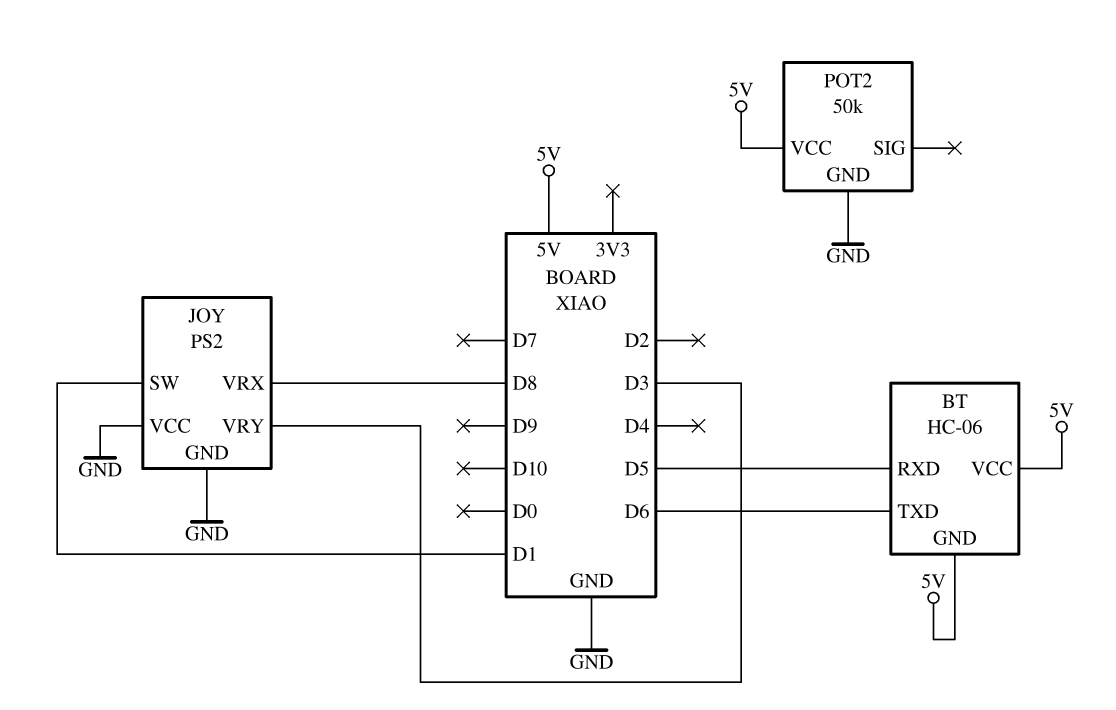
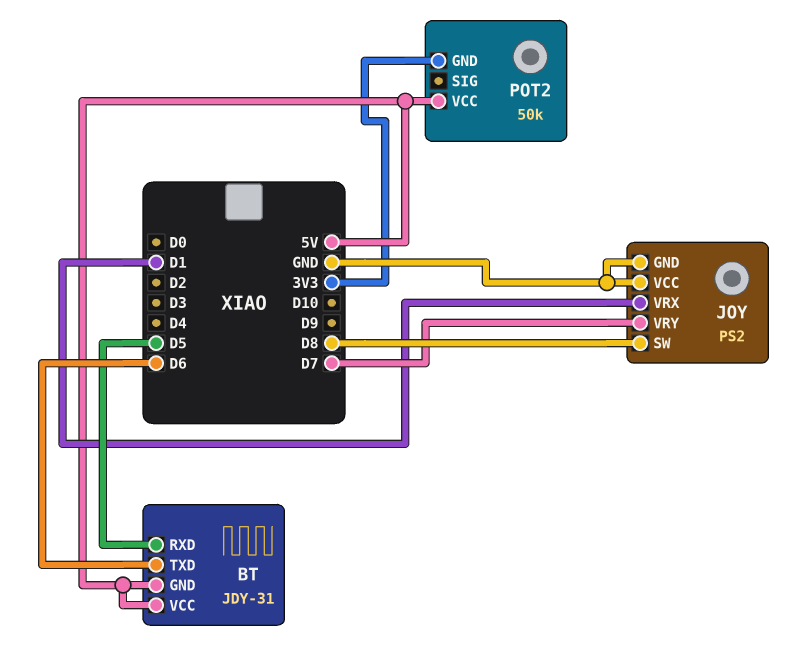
BT: HC-06 -> JDY-31
JOY pin SW: D1 -> D8
JOY pin VRX: D8 -> D1
JOY pin VRY: D3 -> D7
POT2 pin GND: GND -> 3V3

